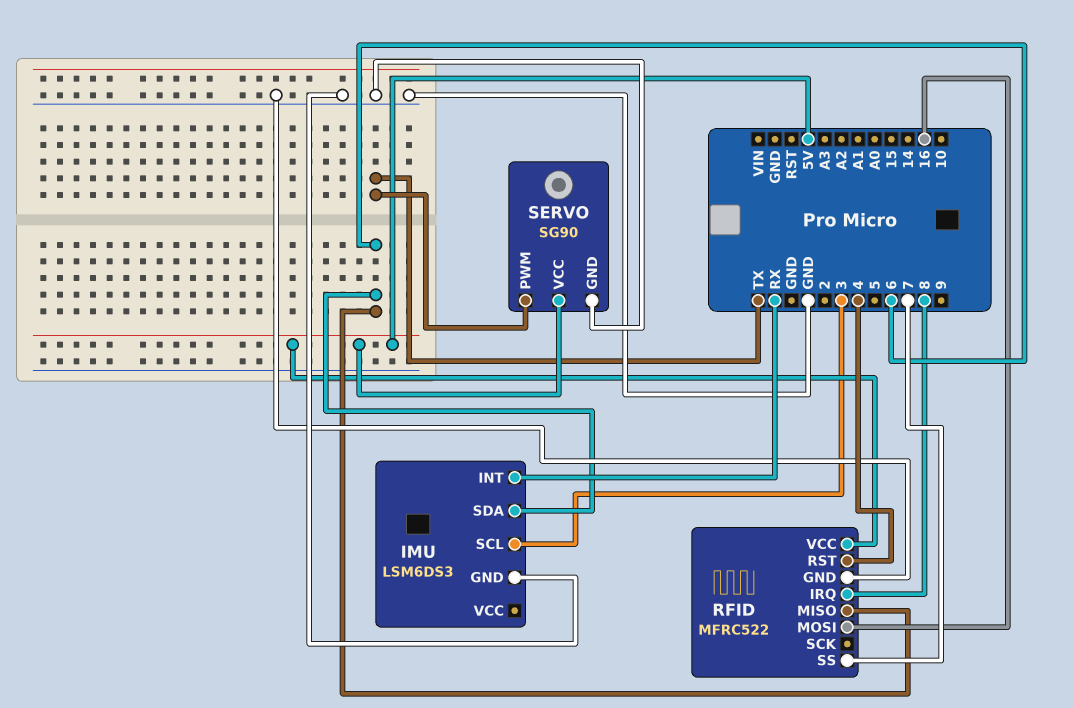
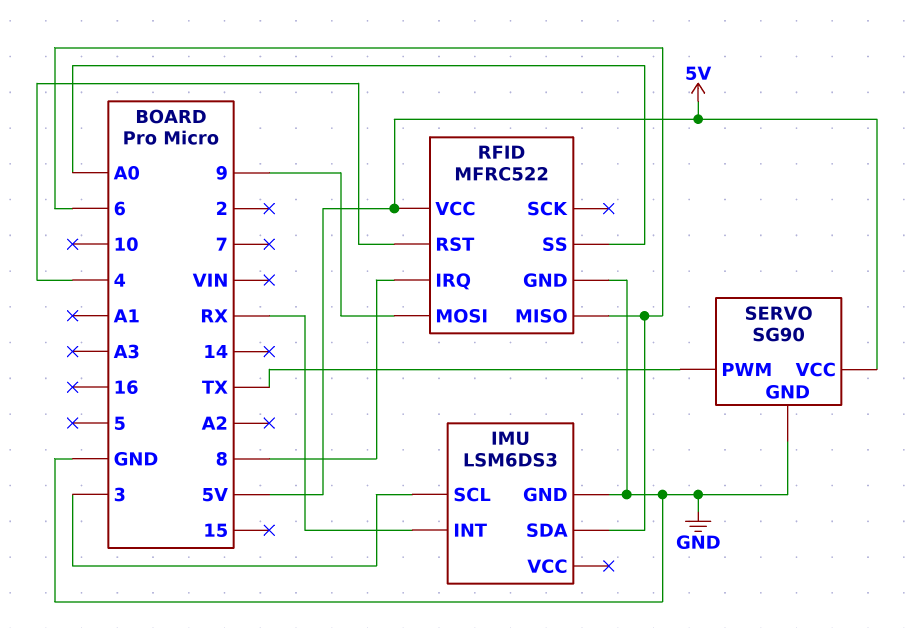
RFID pin MOSI: 16 -> 9
RFID pin SS: 7 -> A0

